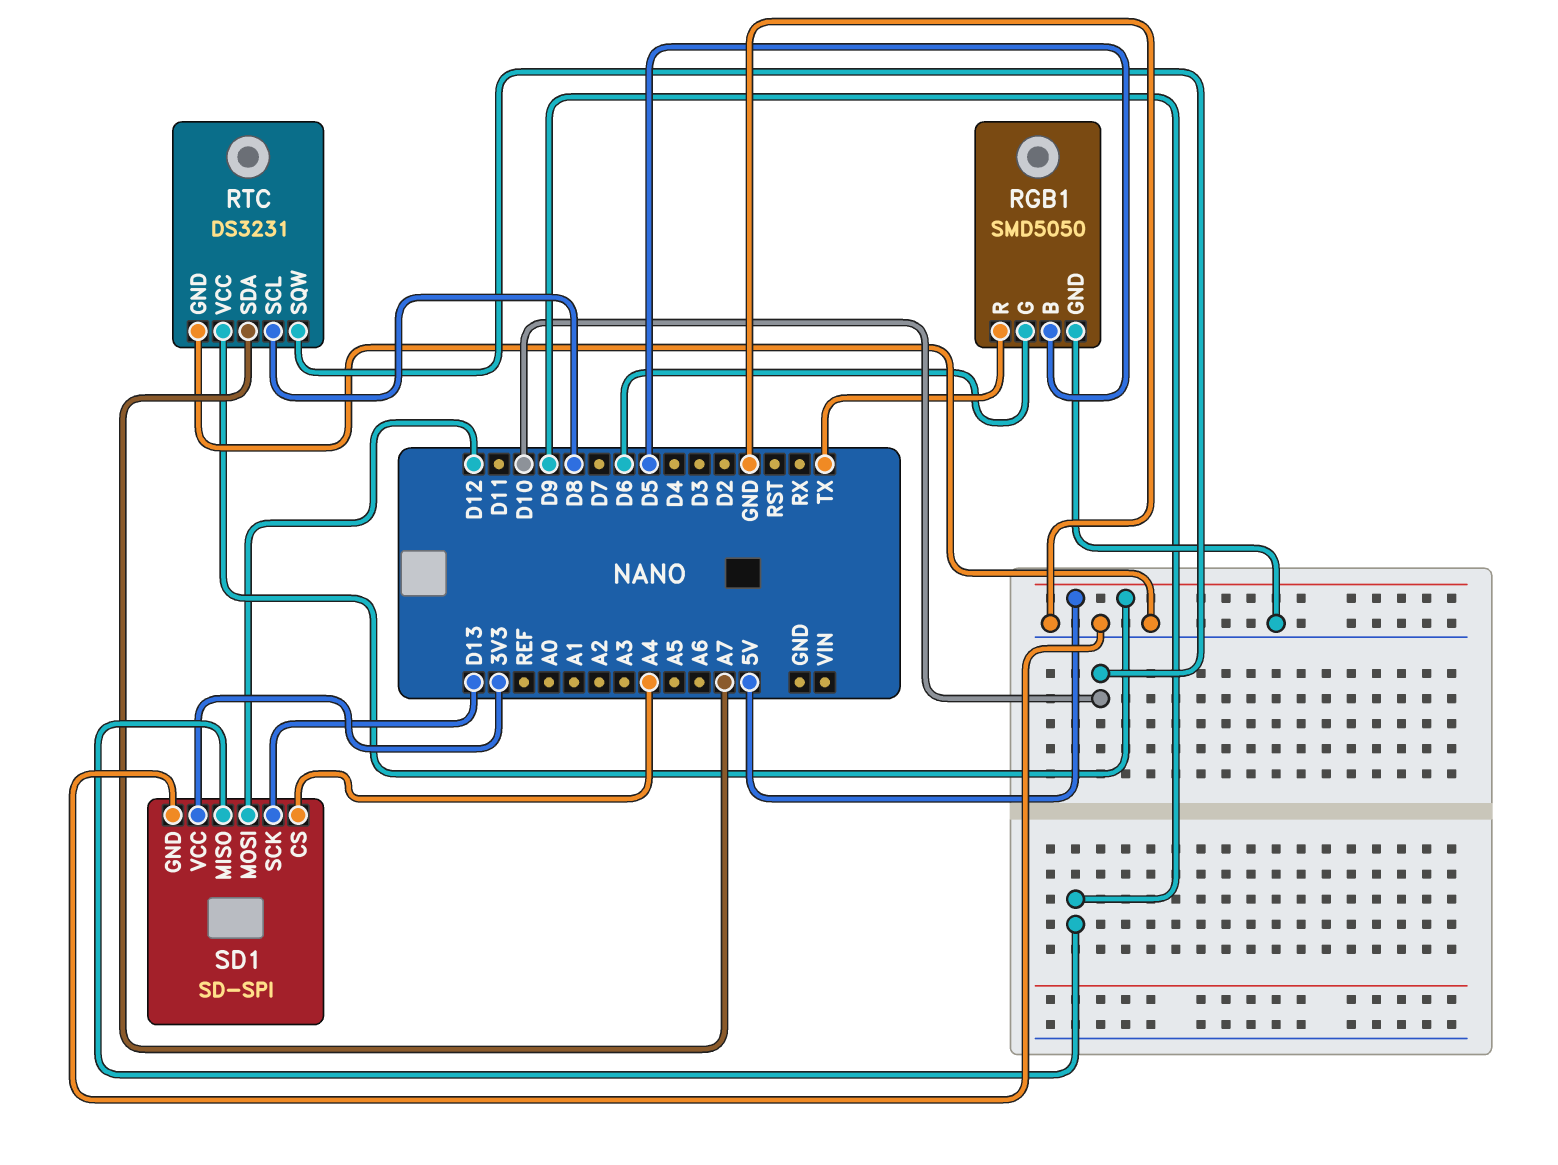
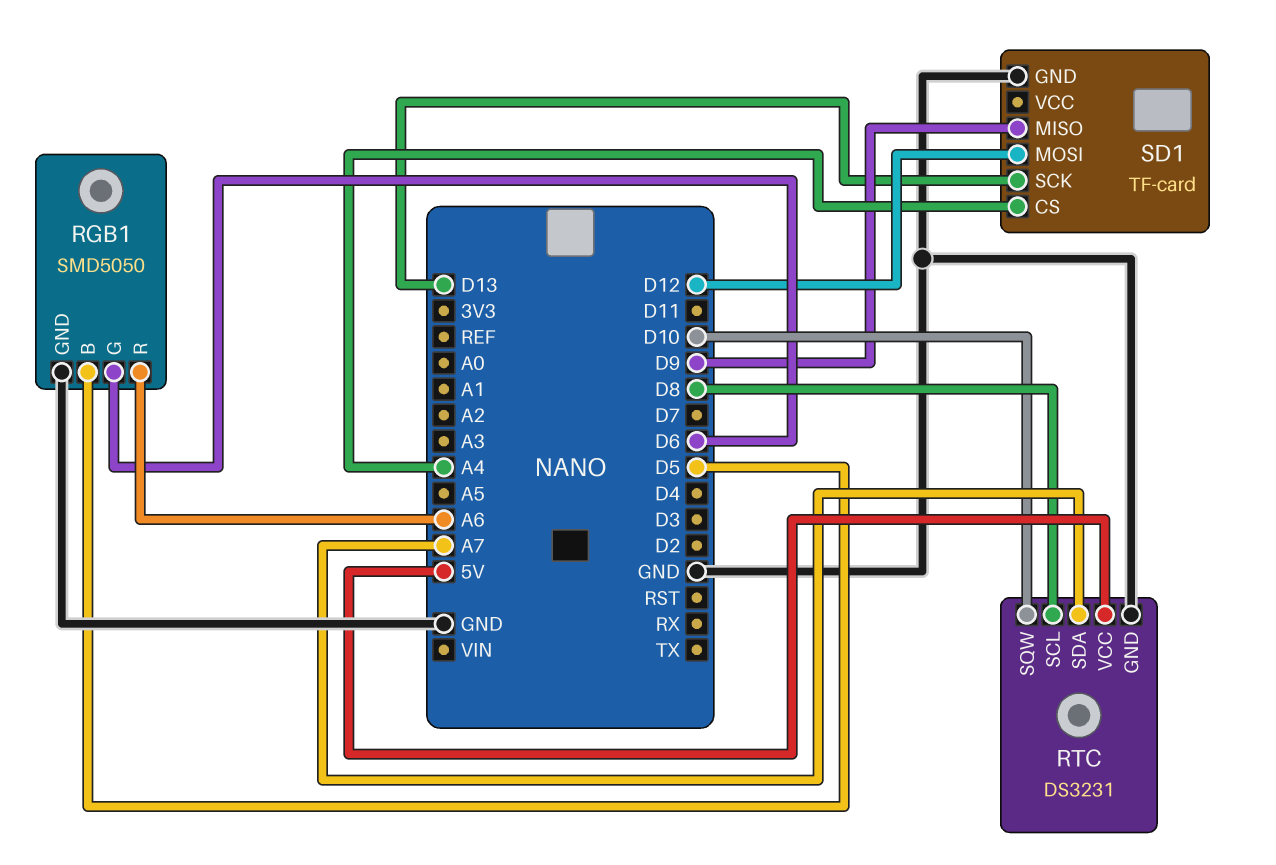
RGB1 pin R: TX -> A6
SD1: SD-SPI -> TF-card
SD1 pin VCC: 3V3 -> none

